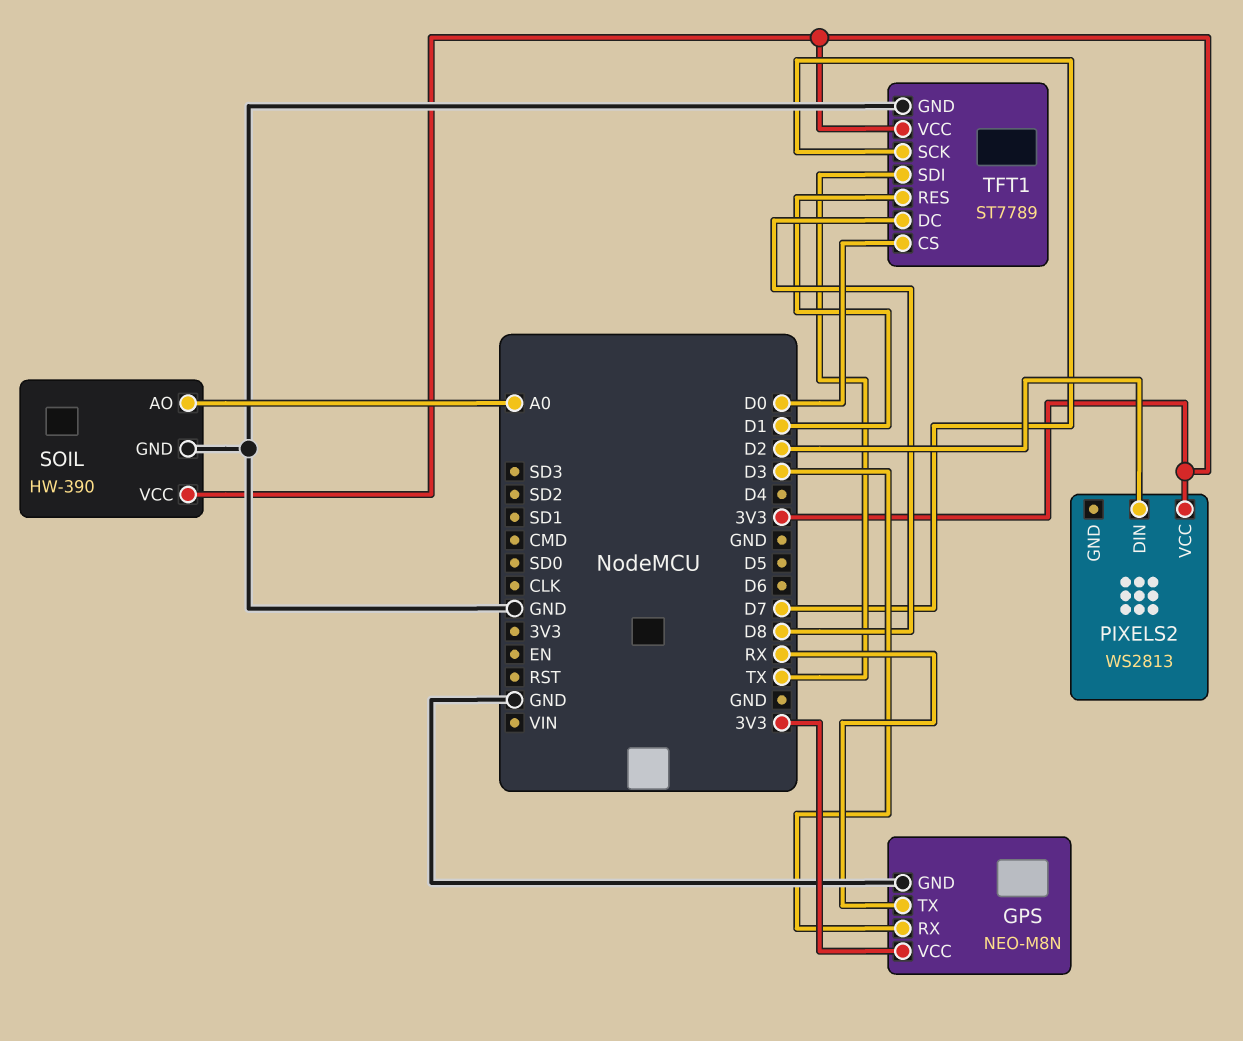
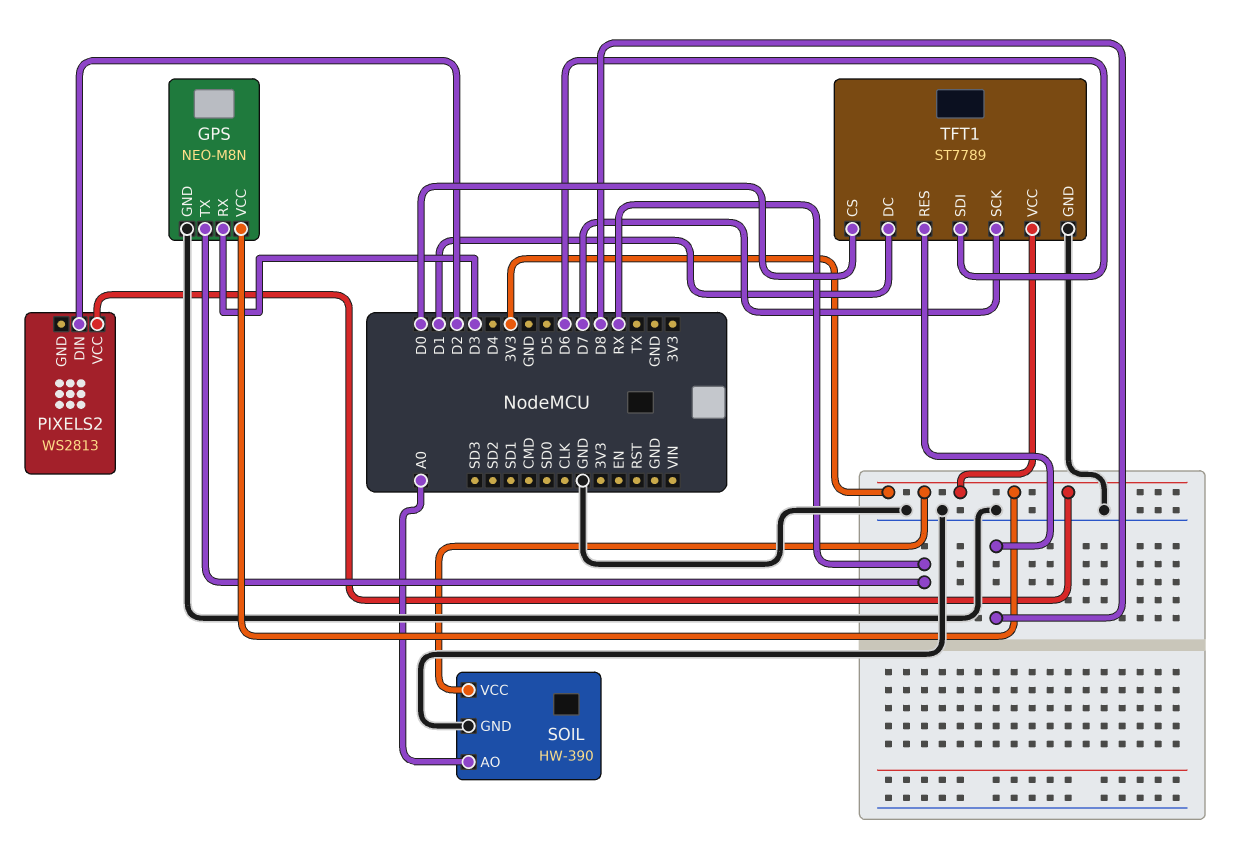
TFT1 pin DC: D8 -> D1
TFT1 pin RES: D1 -> D8
TFT1 pin SDI: TX -> D6

